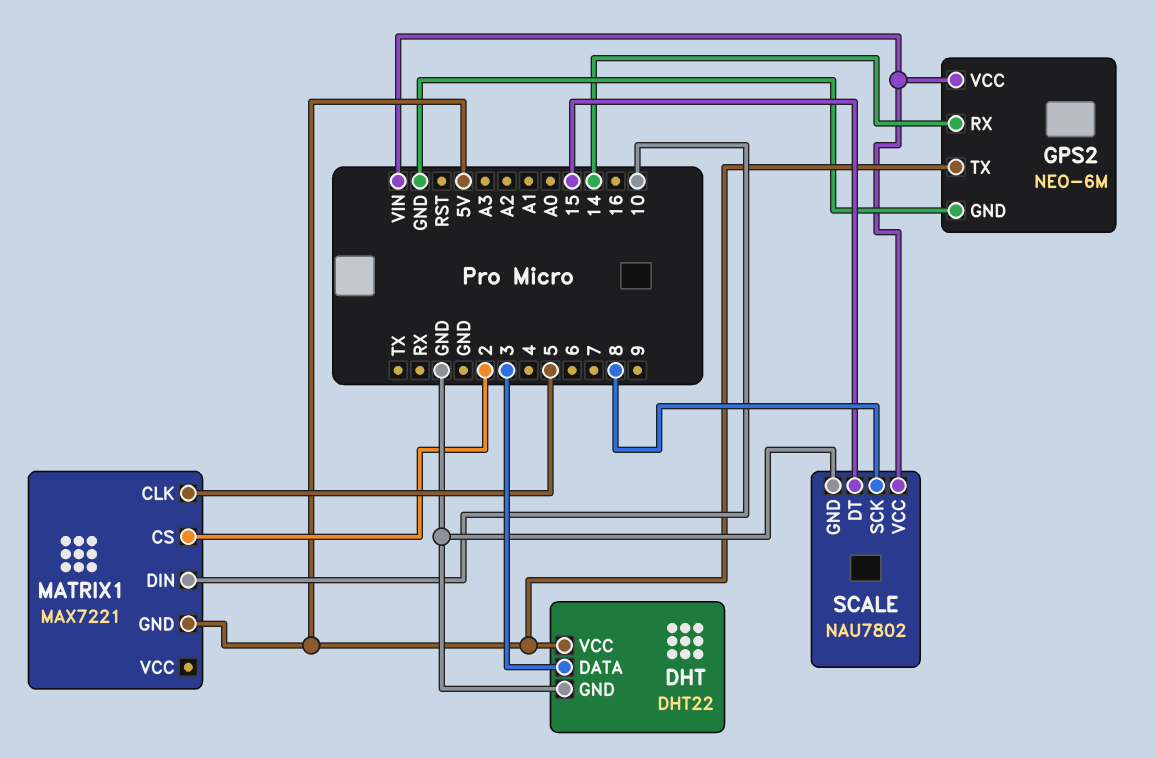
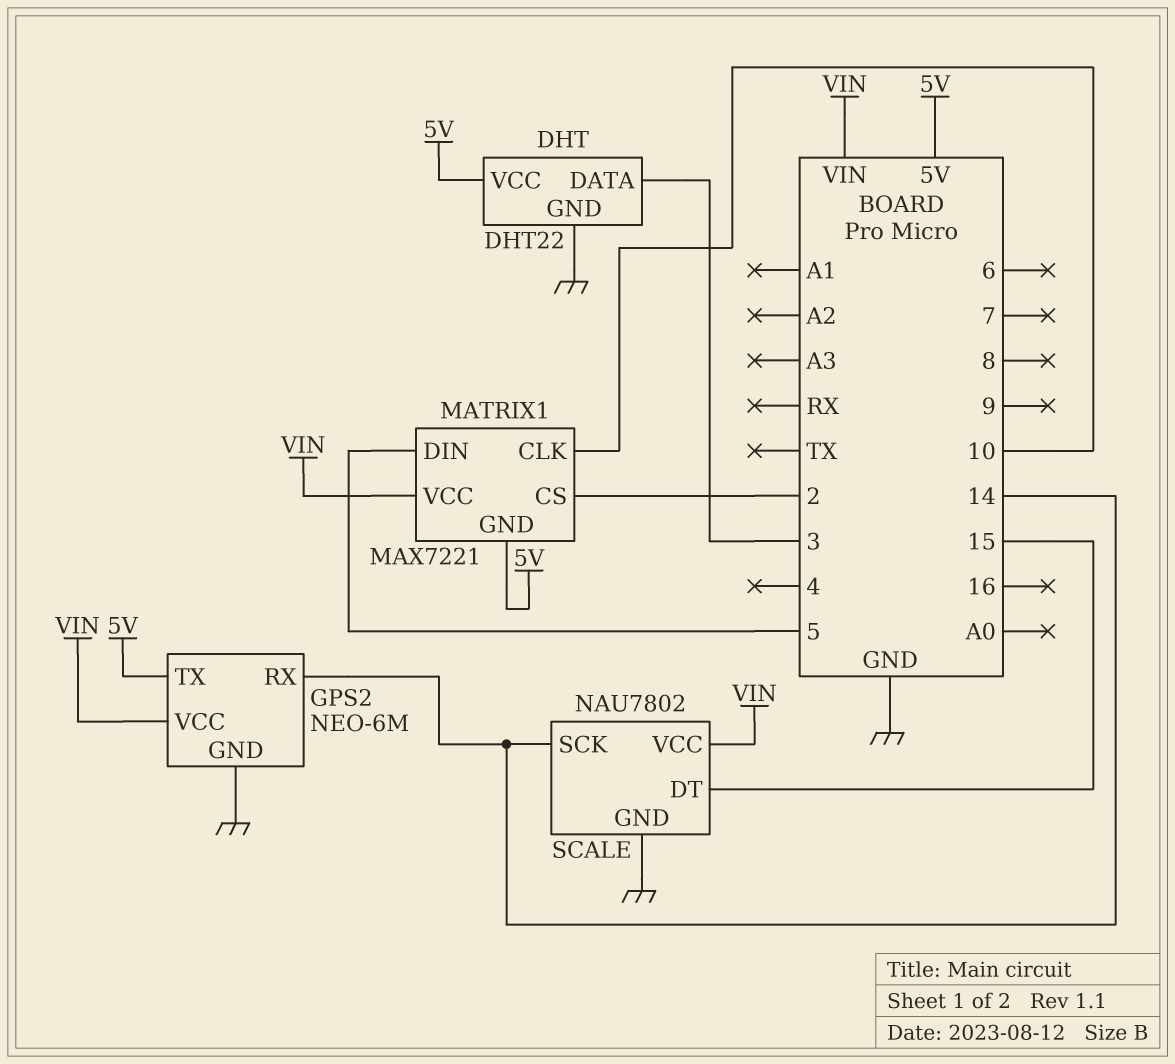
MATRIX1 pin CLK: 5 -> 10
MATRIX1 pin DIN: 10 -> 5
MATRIX1 pin VCC: none -> VIN
SCALE pin SCK: 8 -> 14

